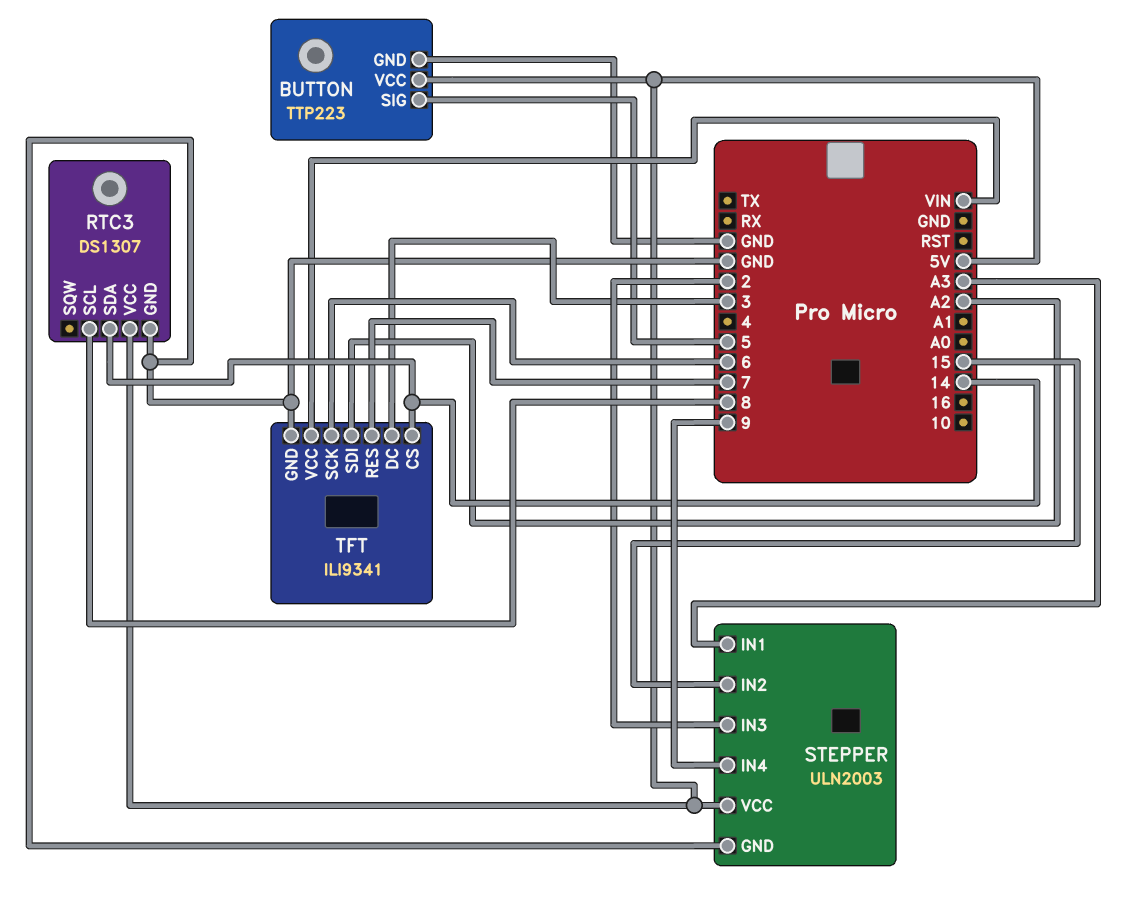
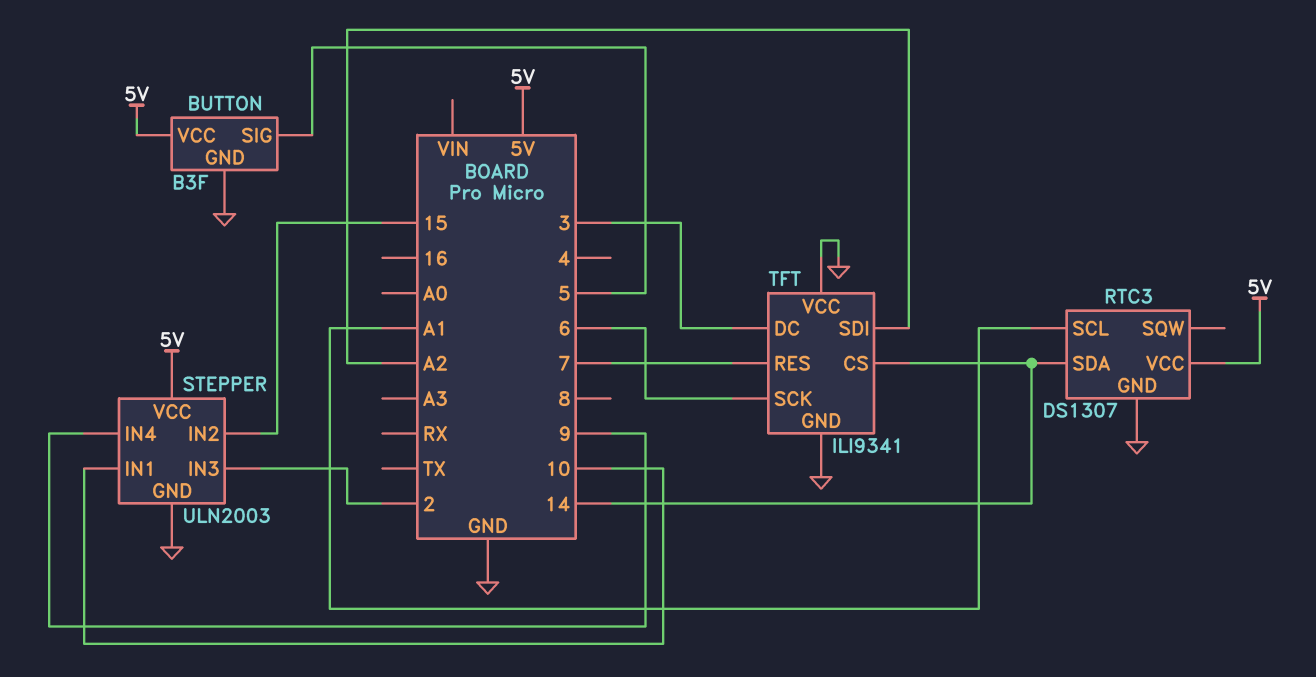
BUTTON: TTP223 -> B3F
RTC3 pin SCL: 8 -> A1
STEPPER pin IN1: A3 -> 10
TFT pin VCC: VIN -> GND

